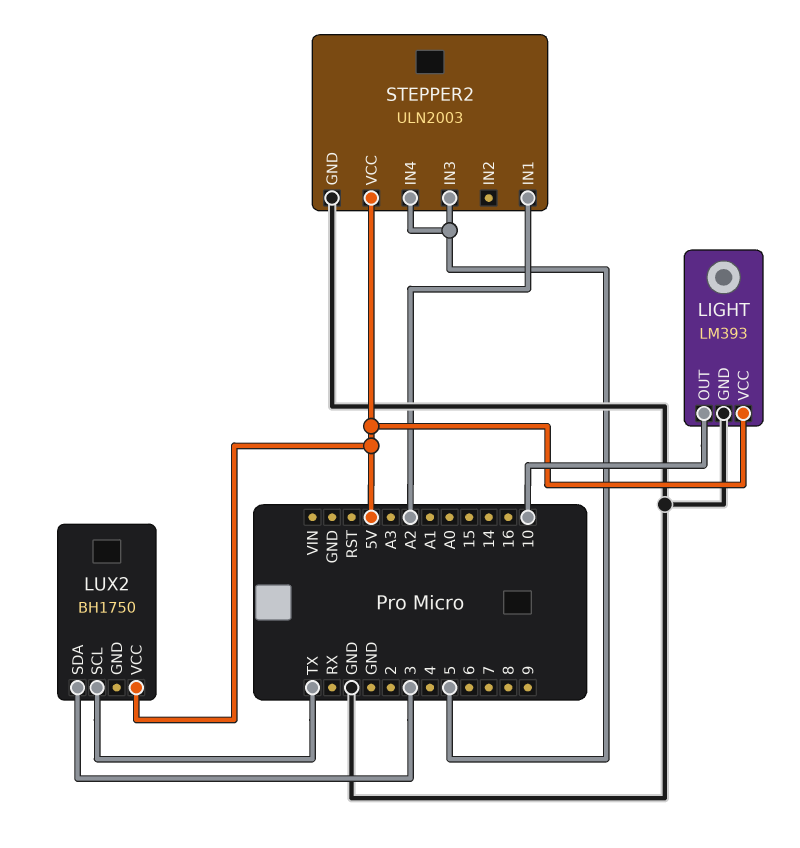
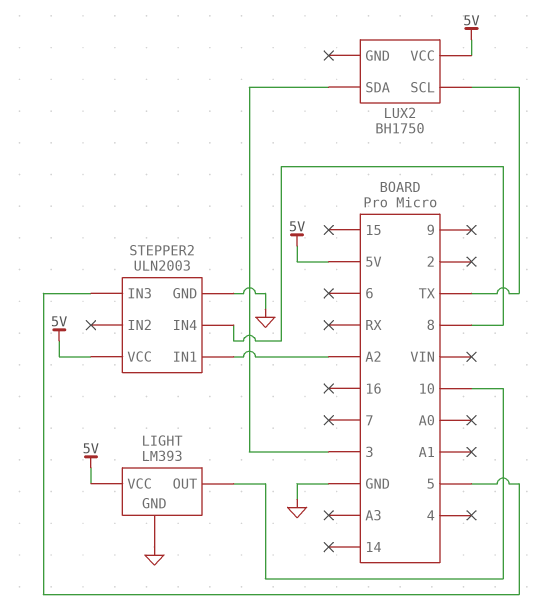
STEPPER2 pin IN4: 5 -> 8

